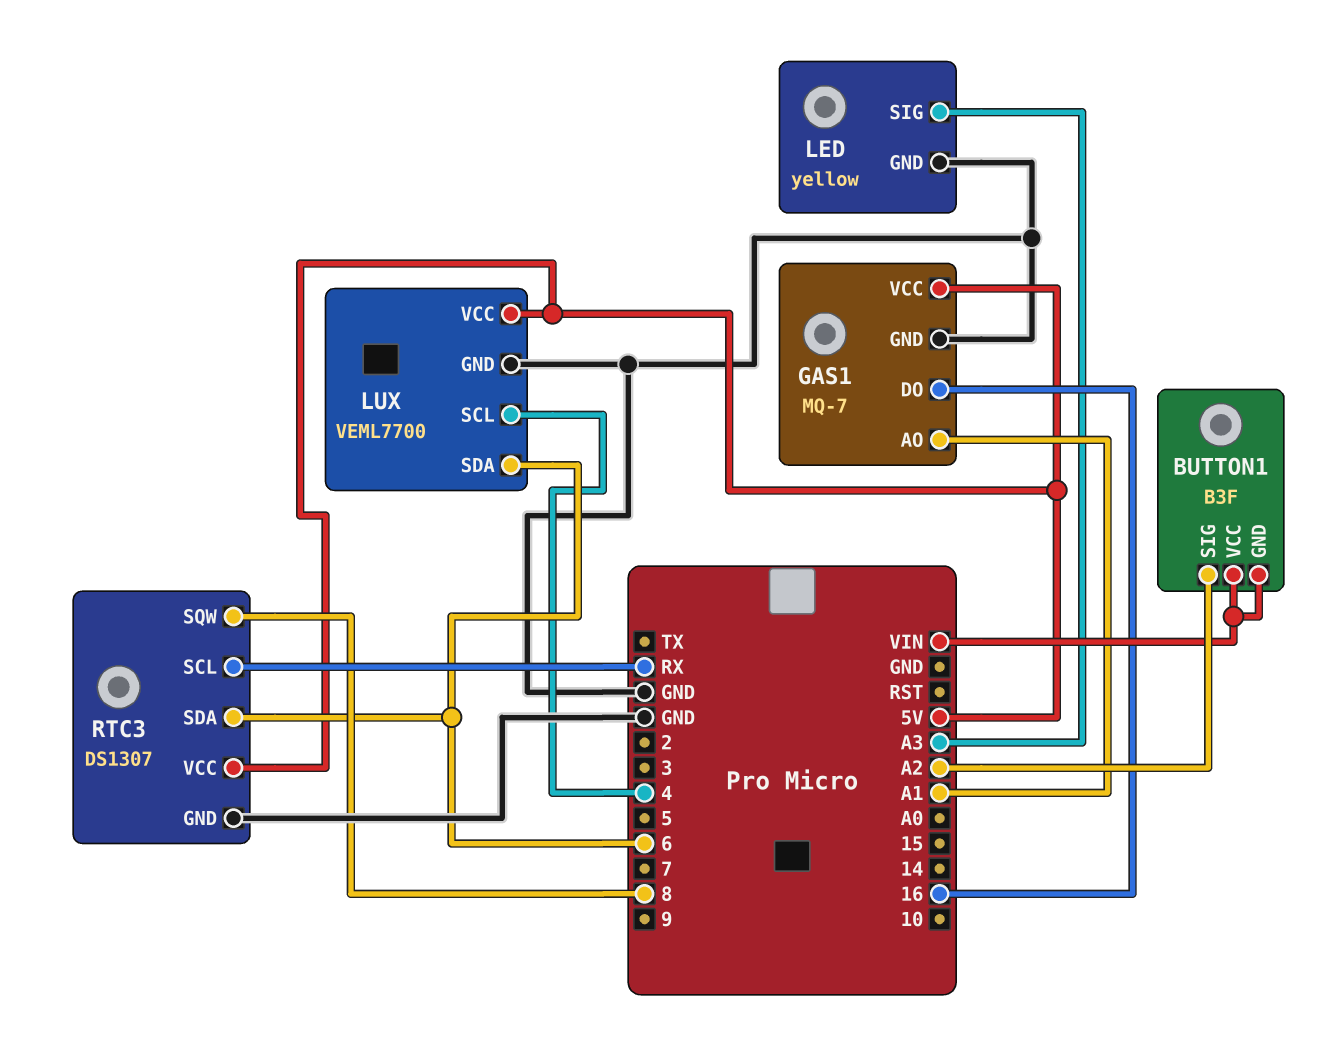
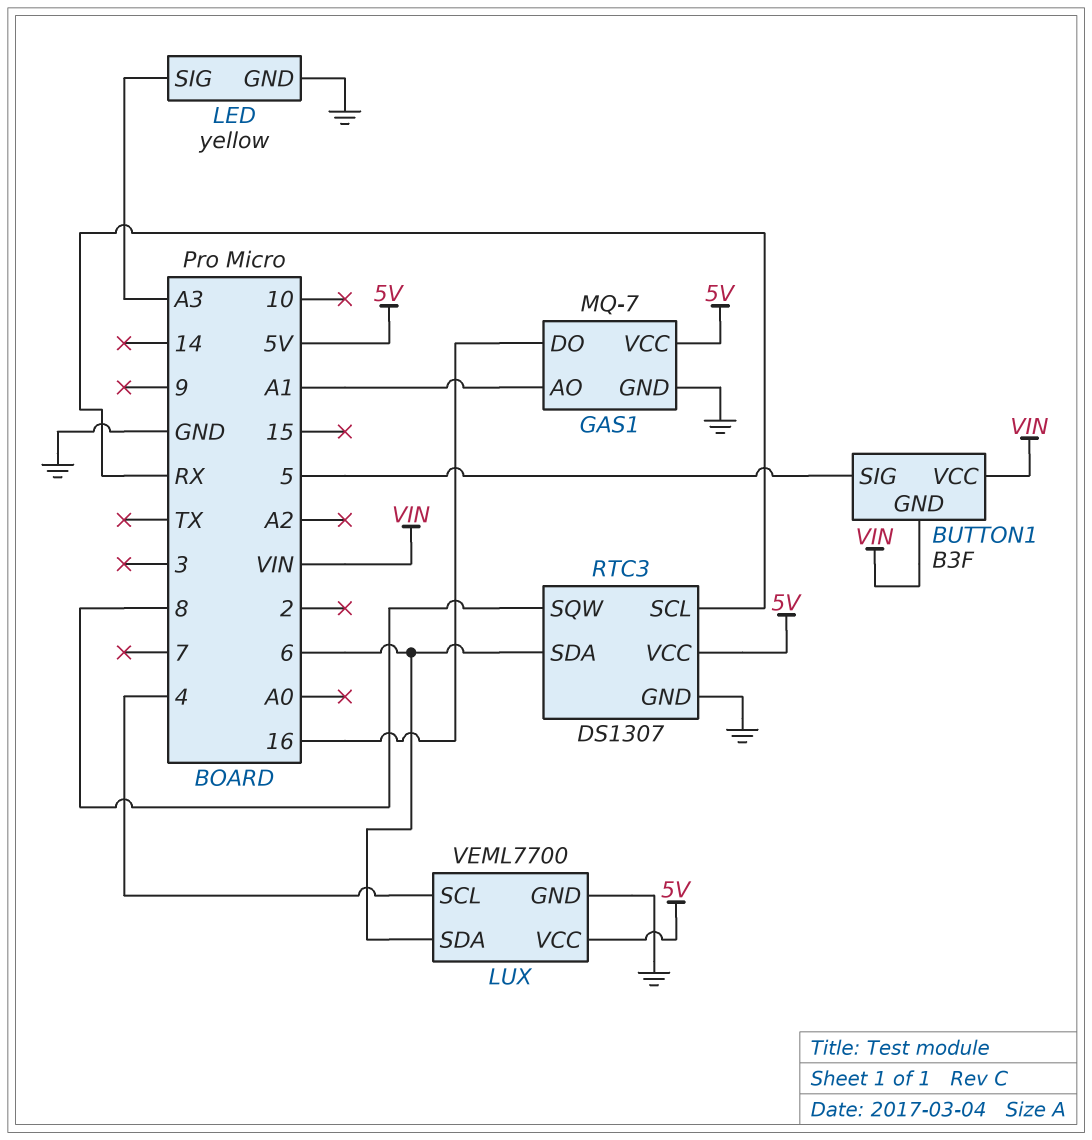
BUTTON1 pin SIG: A2 -> 5

